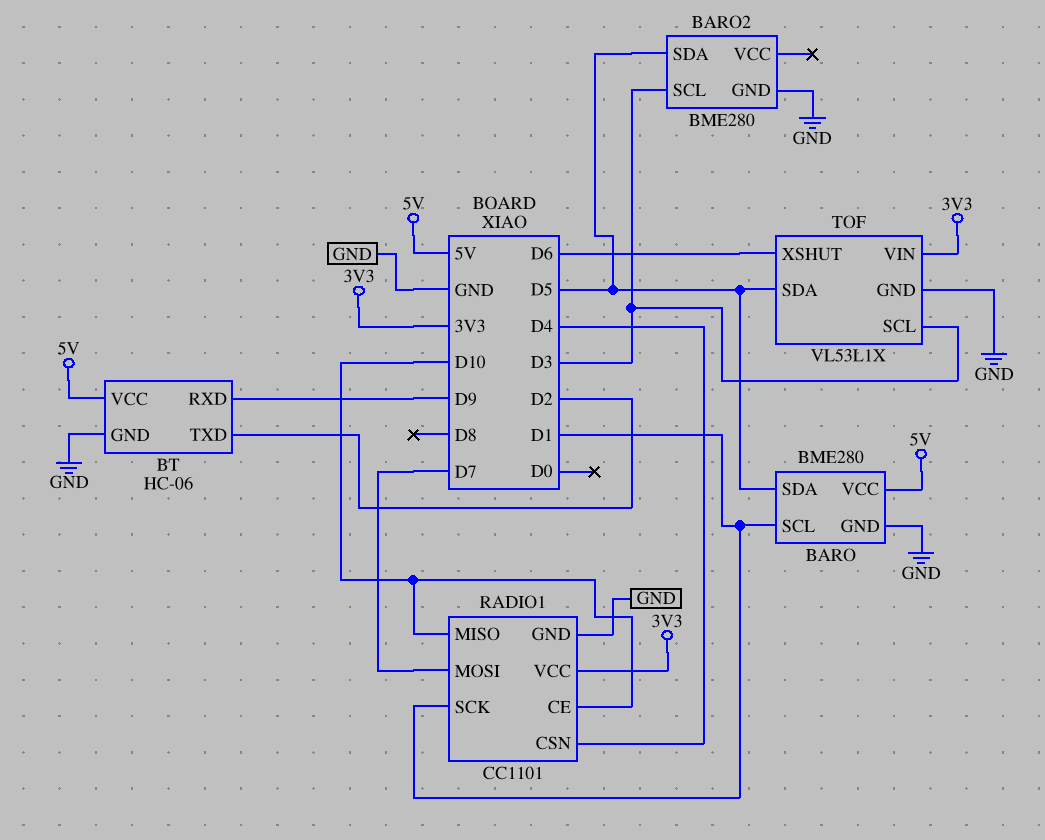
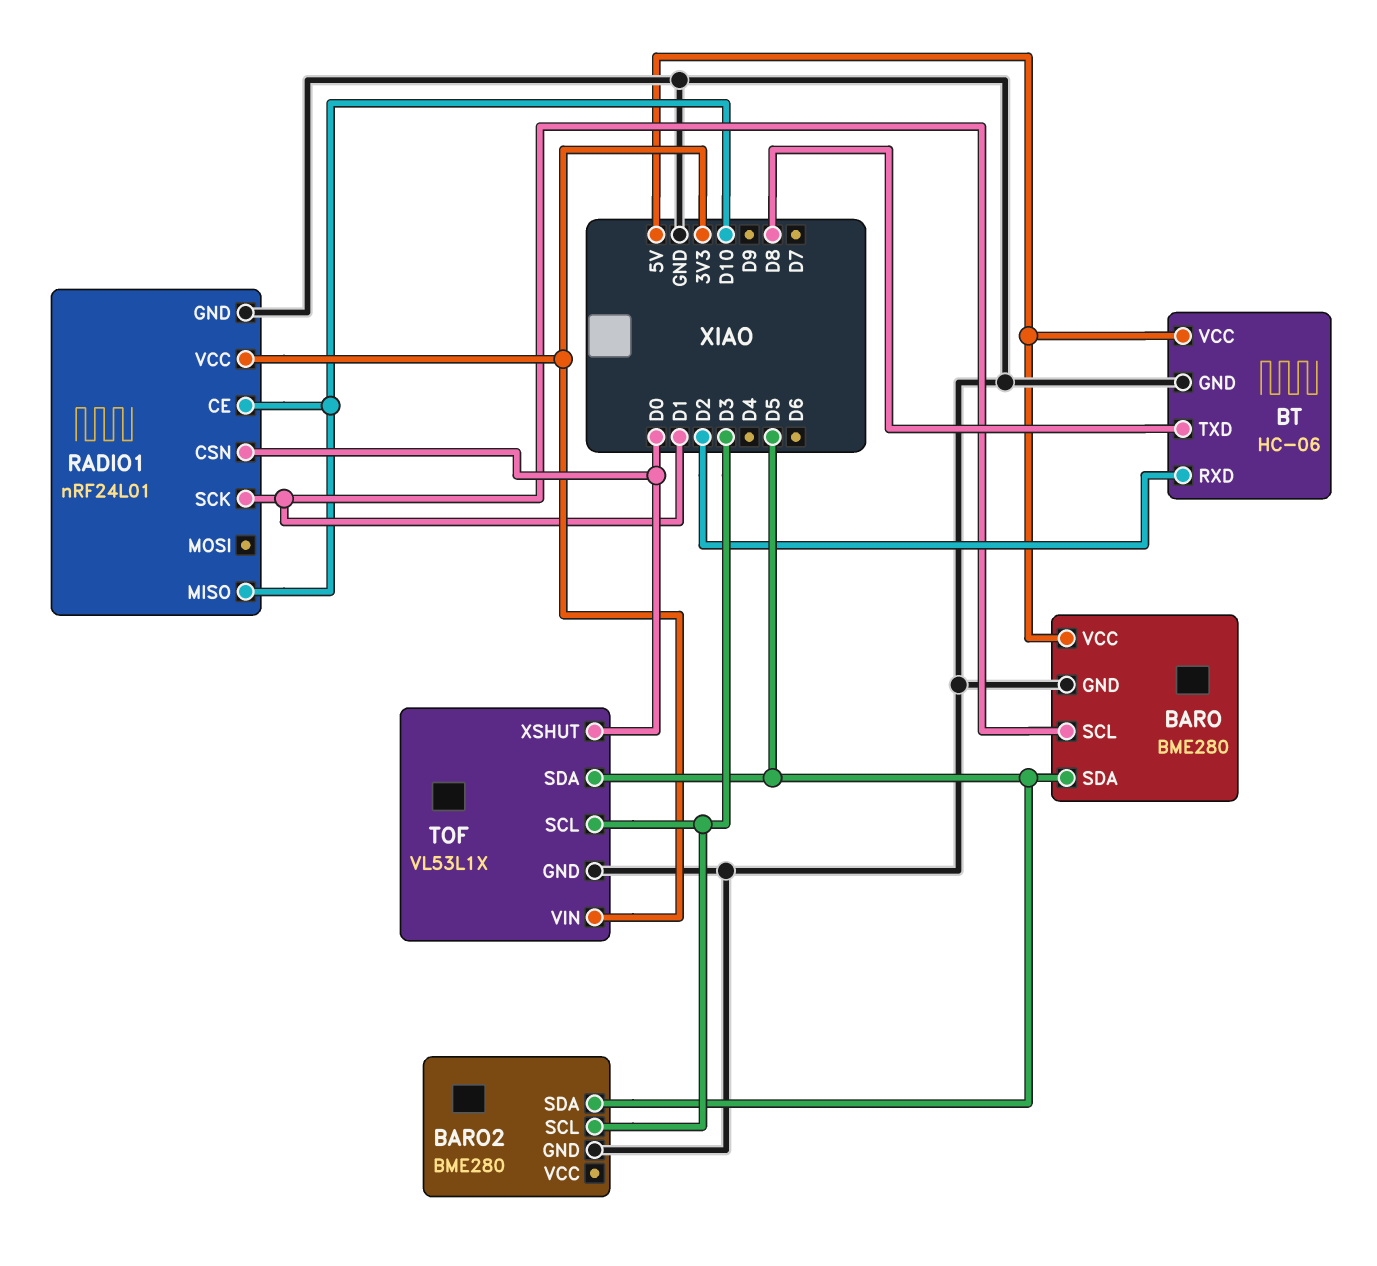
BT pin RXD: D9 -> D2
BT pin TXD: D2 -> D8
RADIO1: CC1101 -> nRF24L01
RADIO1 pin CSN: D4 -> D0
RADIO1 pin MOSI: D7 -> none
TOF pin XSHUT: D6 -> D0

